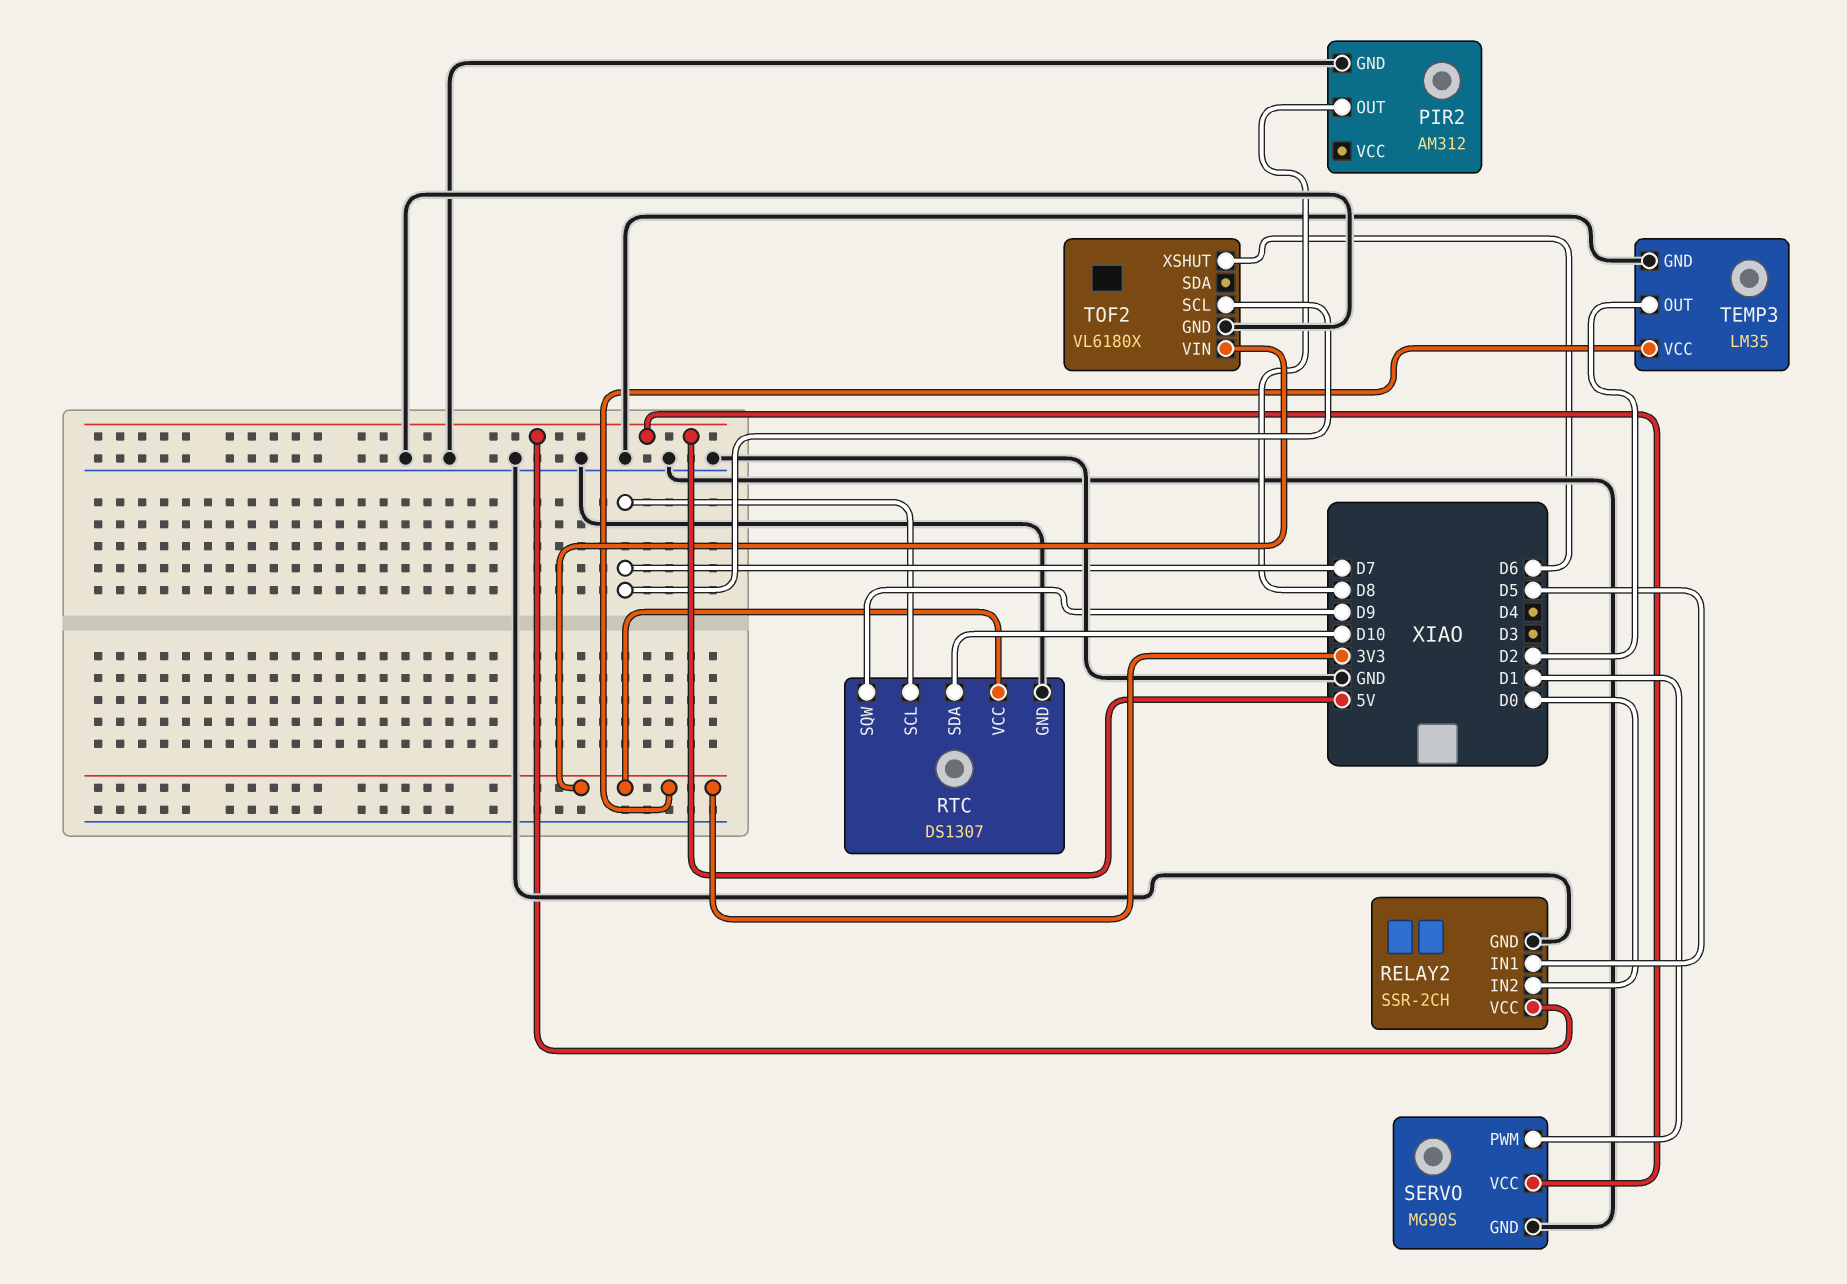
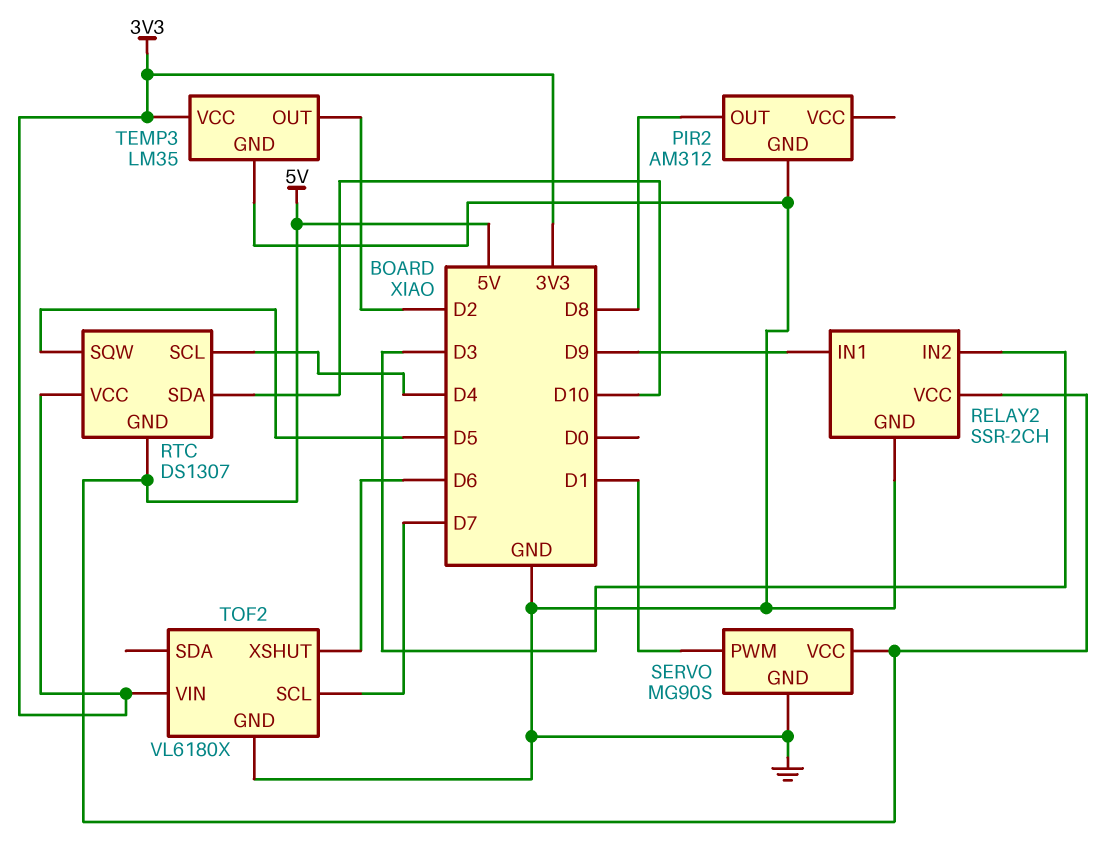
RELAY2 pin IN1: D5 -> D9
RELAY2 pin IN2: D0 -> D3
RTC pin GND: GND -> 5V
RTC pin SCL: D7 -> D4
RTC pin SQW: D9 -> D5

